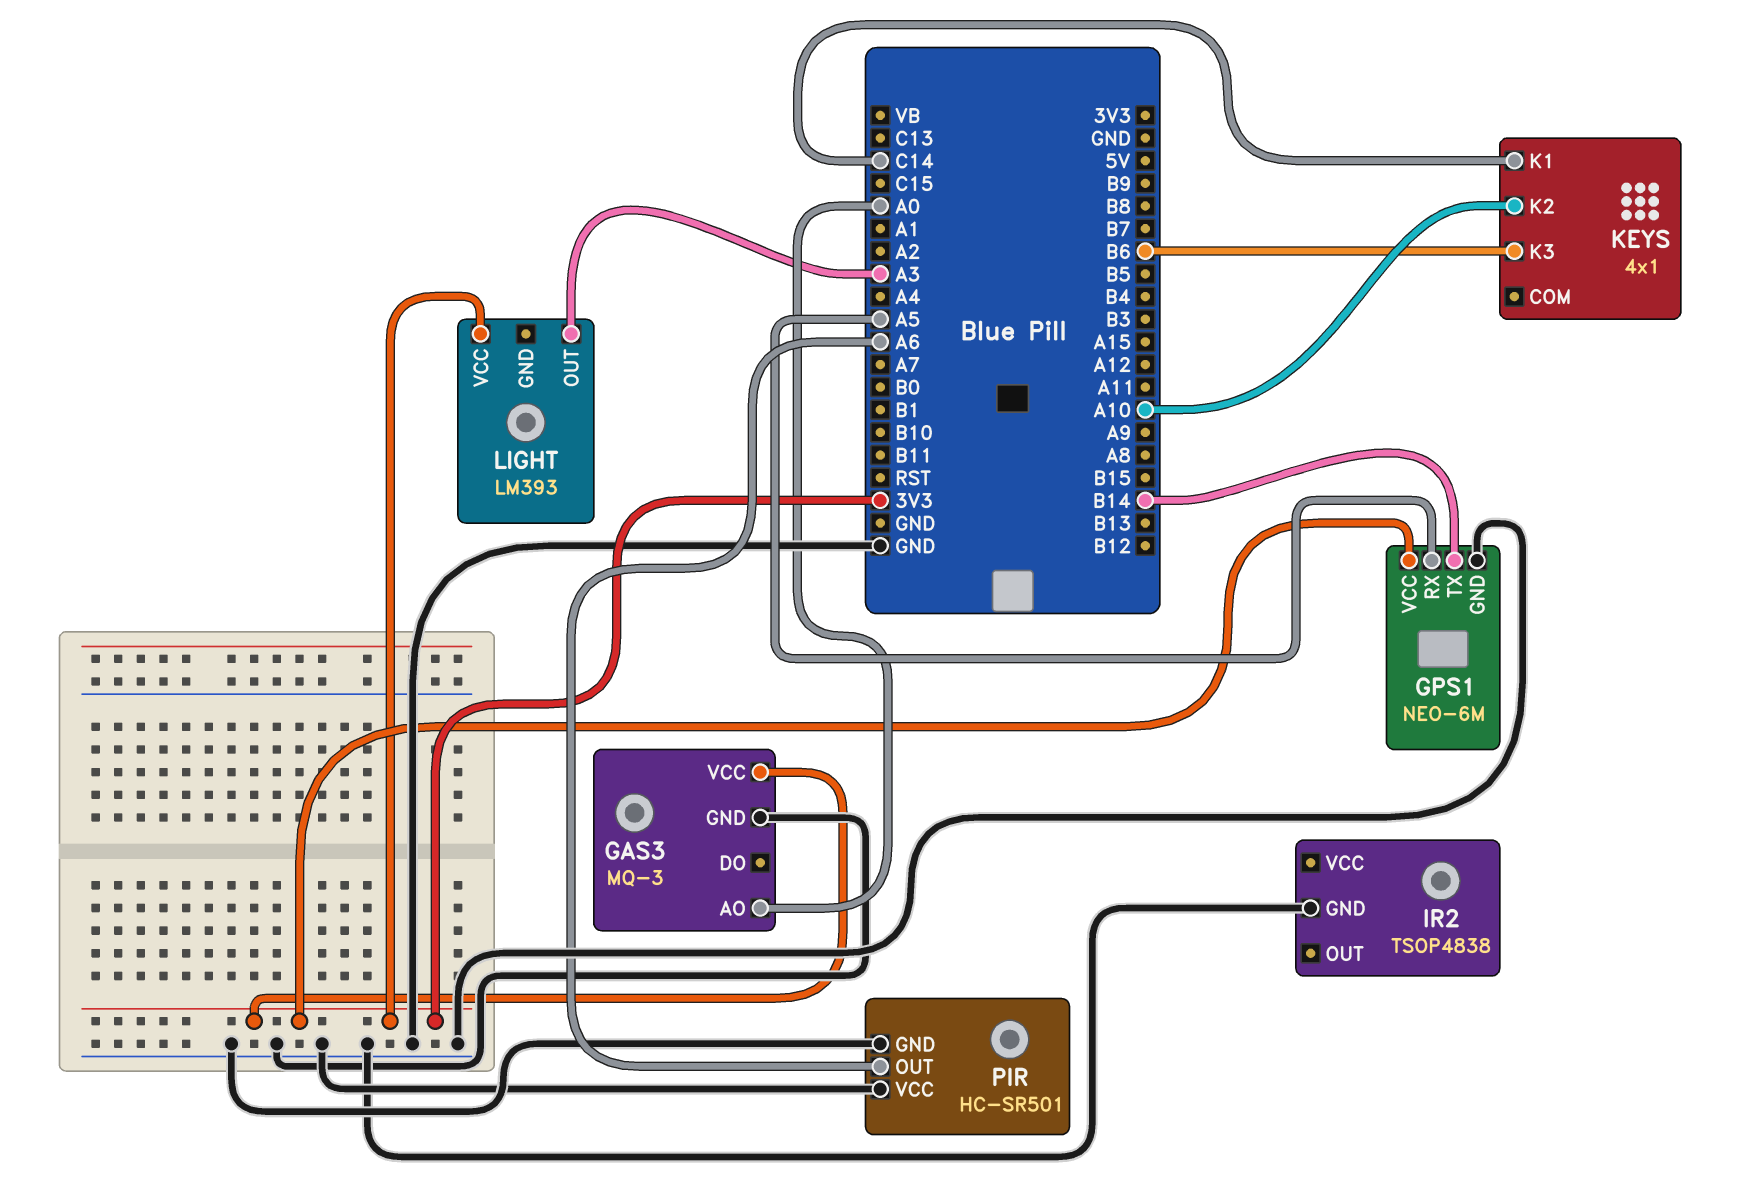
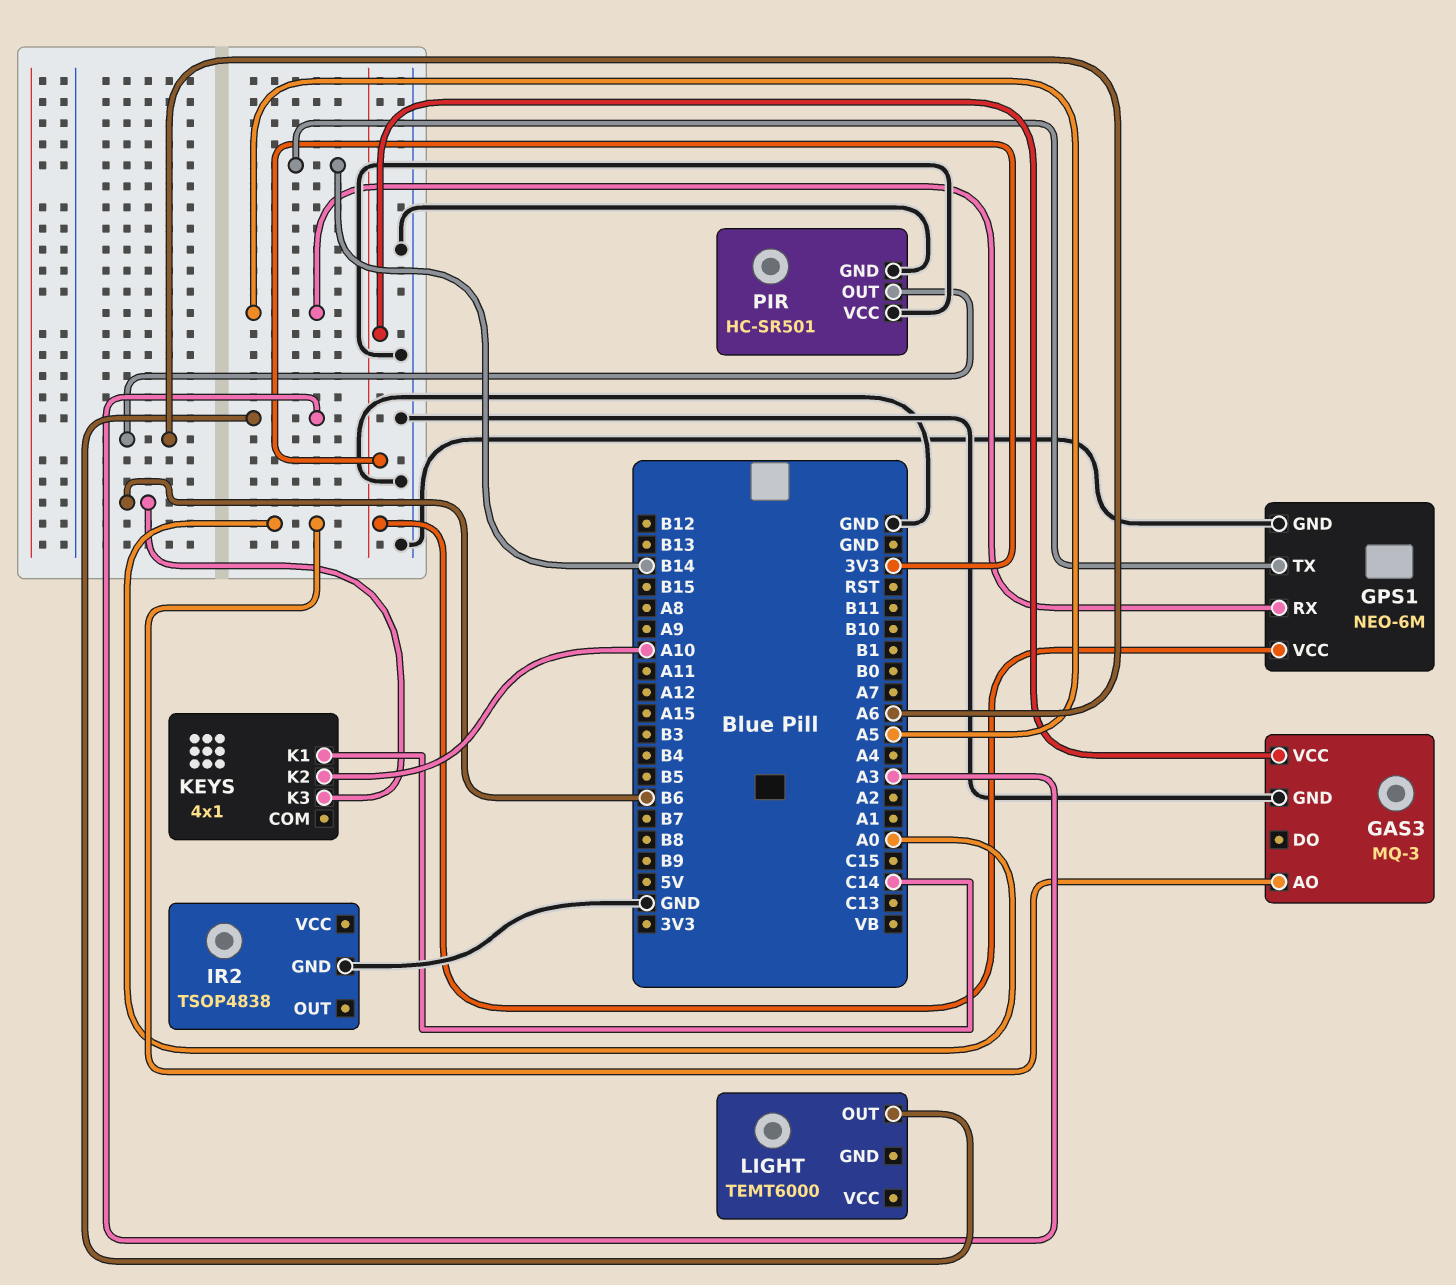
LIGHT: LM393 -> TEMT6000
LIGHT pin VCC: 3V3 -> none

